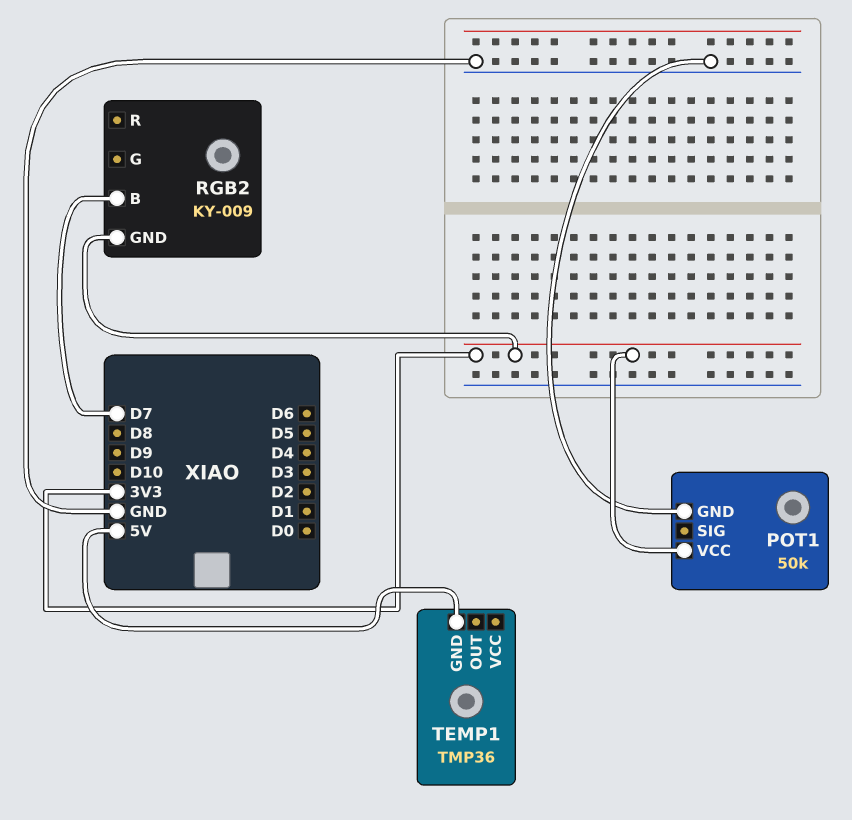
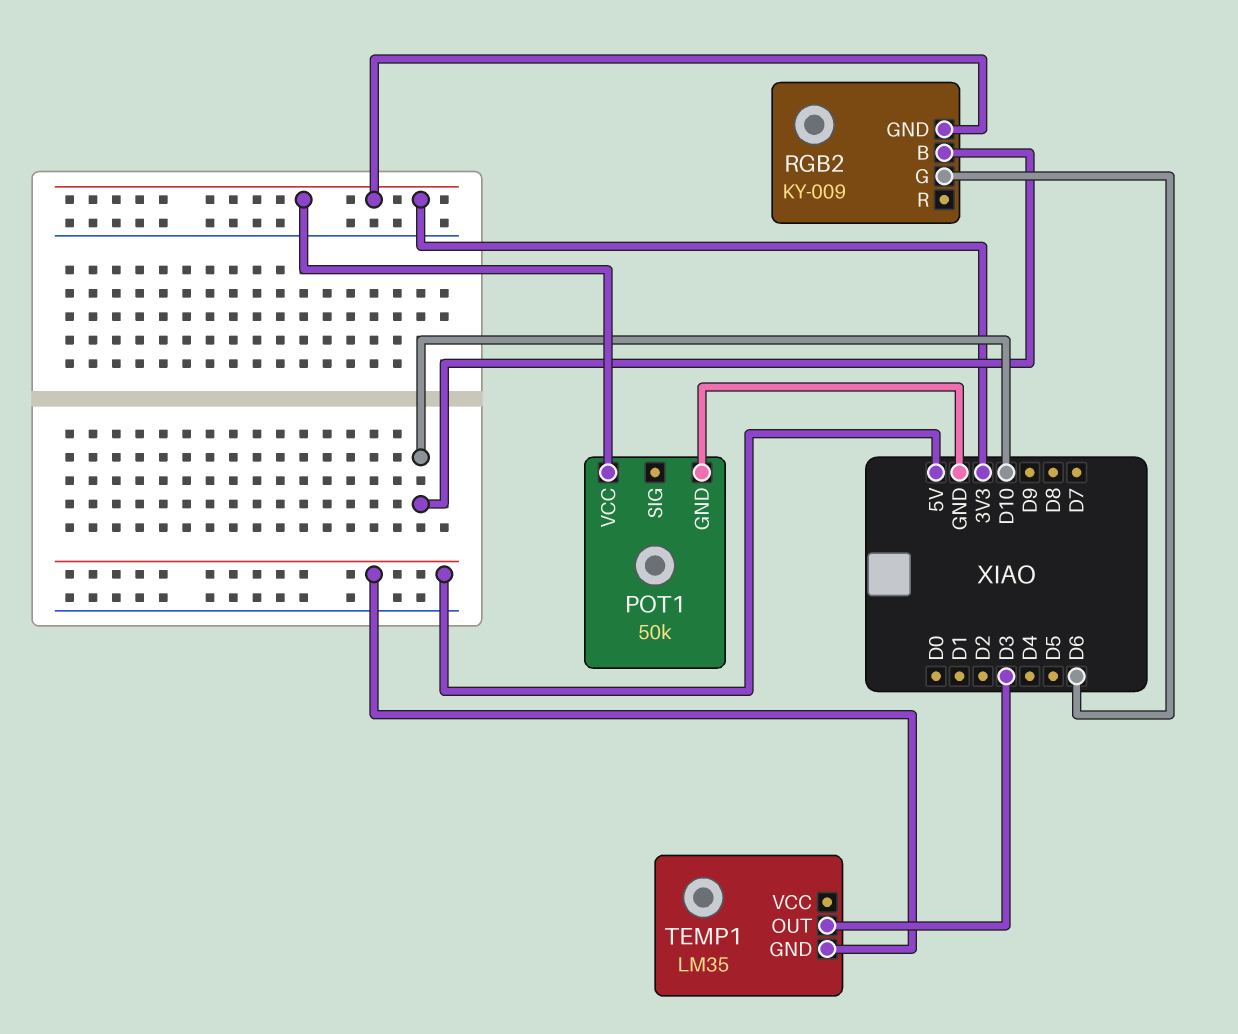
RGB2 pin B: D7 -> D10
RGB2 pin G: none -> D6
TEMP1: TMP36 -> LM35
TEMP1 pin OUT: none -> D3

